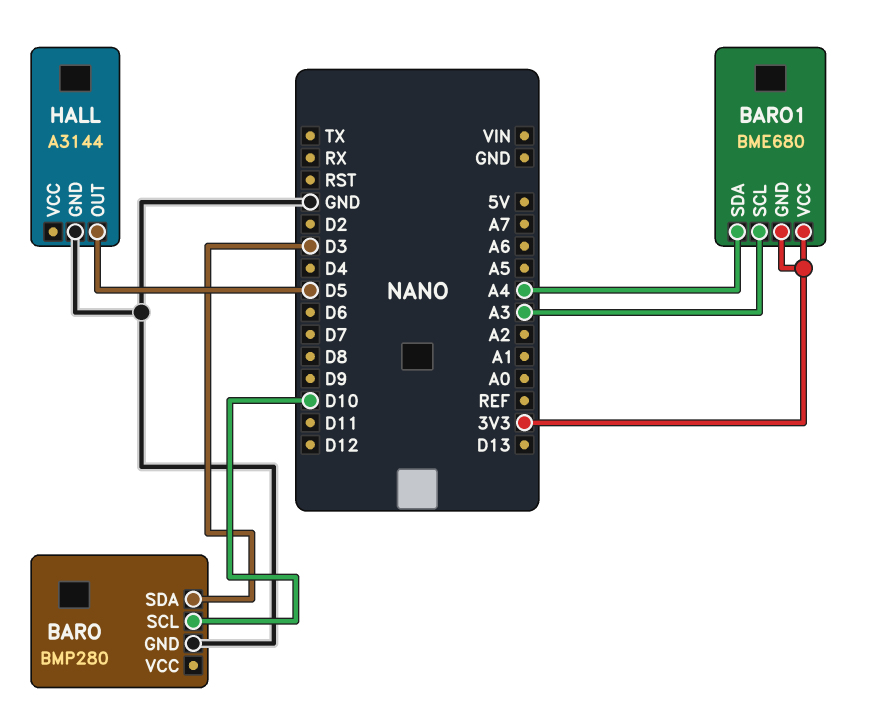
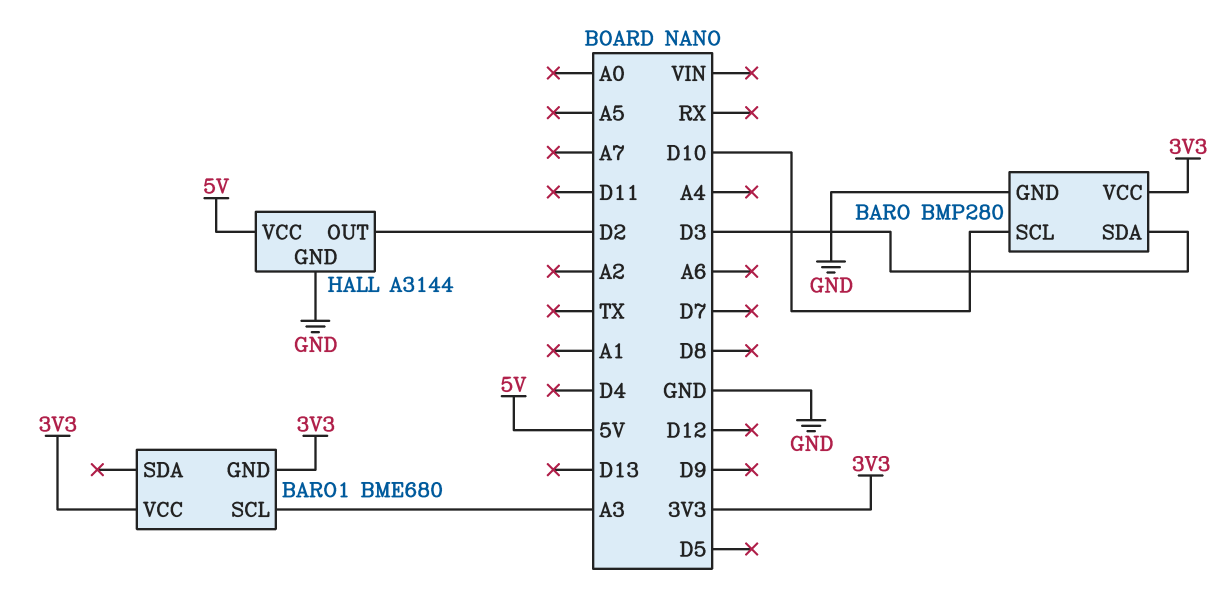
BARO pin VCC: none -> 3V3
BARO1 pin SDA: A4 -> none
HALL pin OUT: D5 -> D2
HALL pin VCC: none -> 5V

